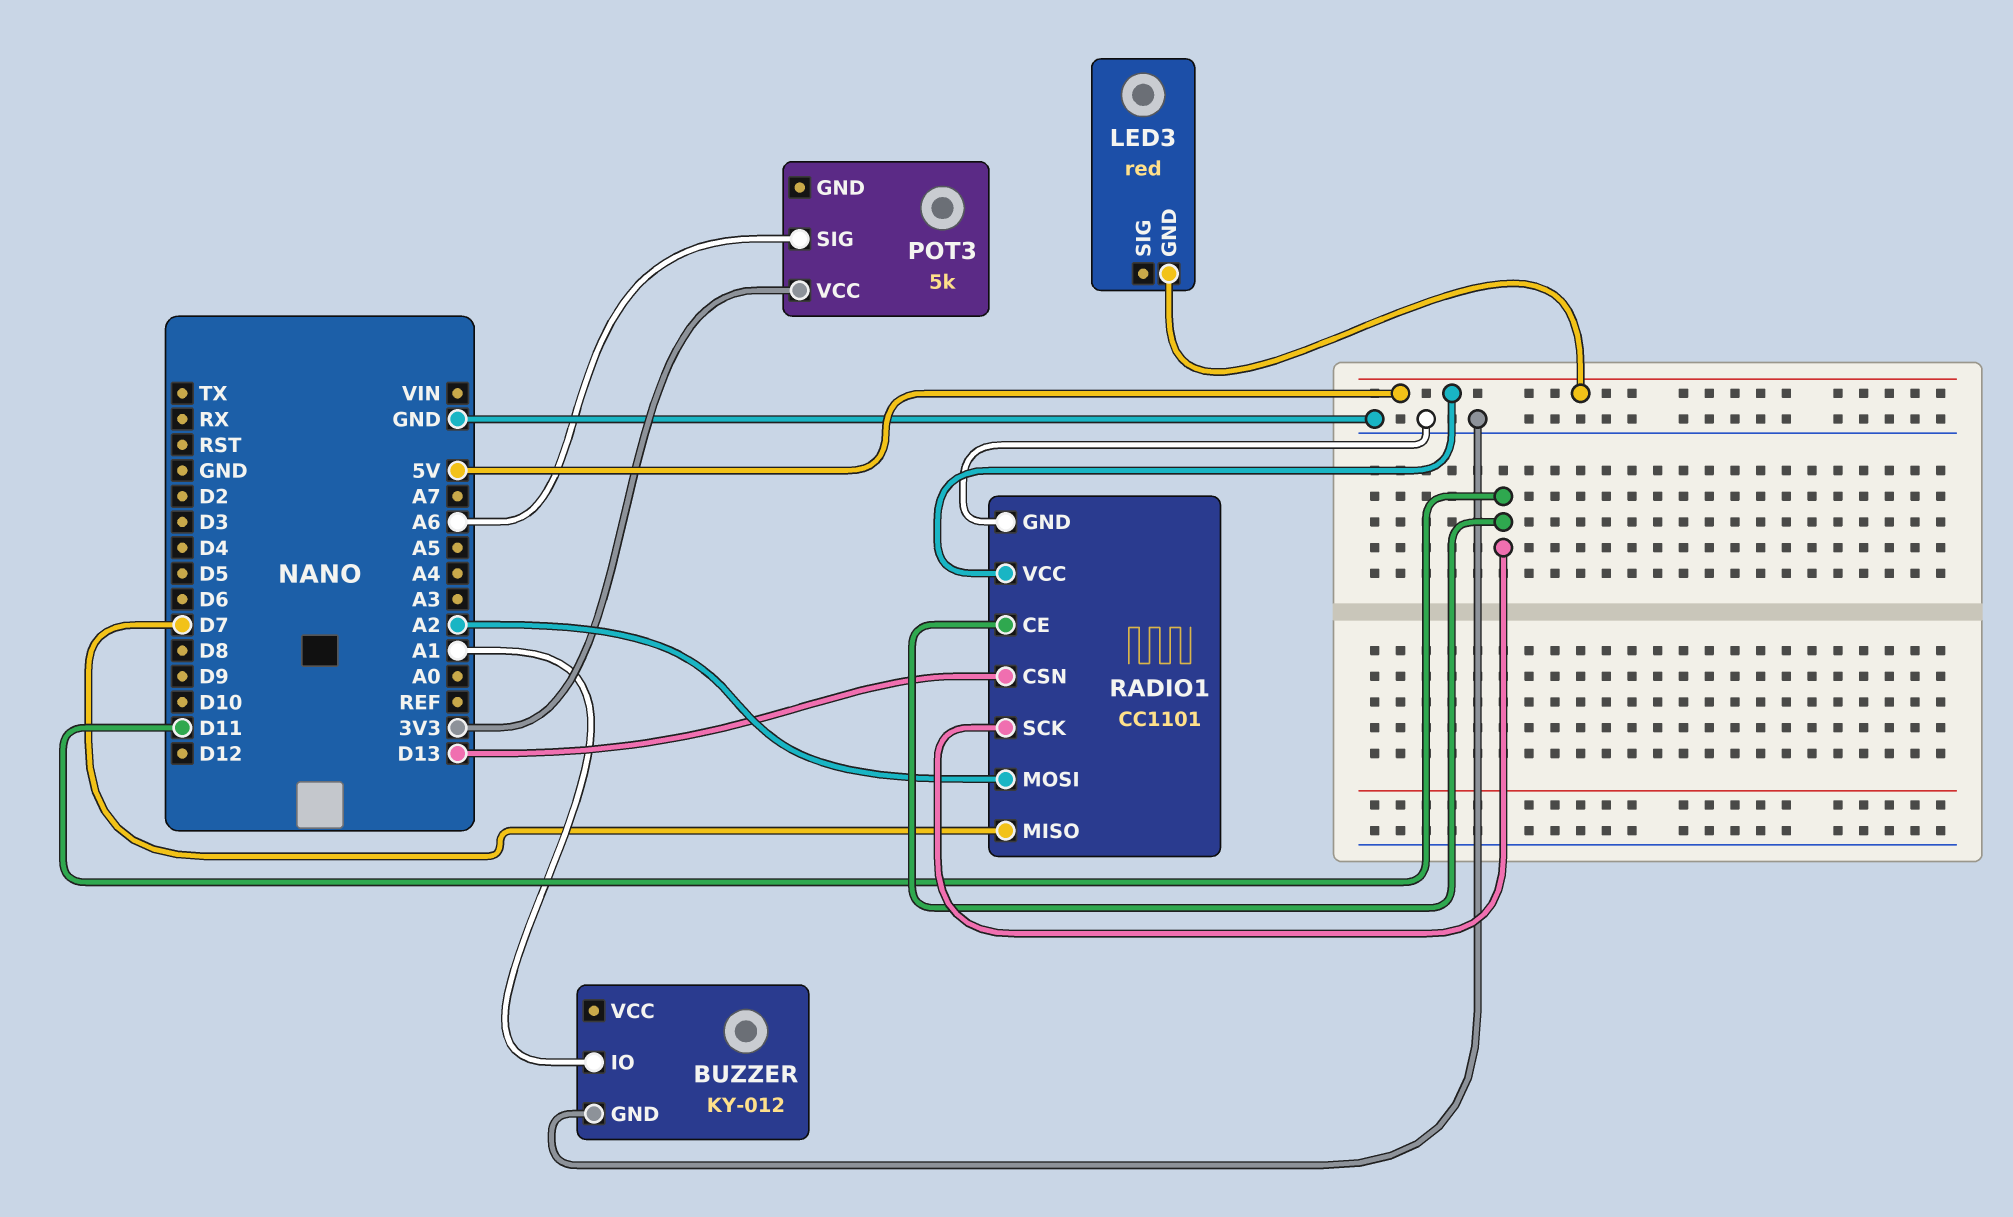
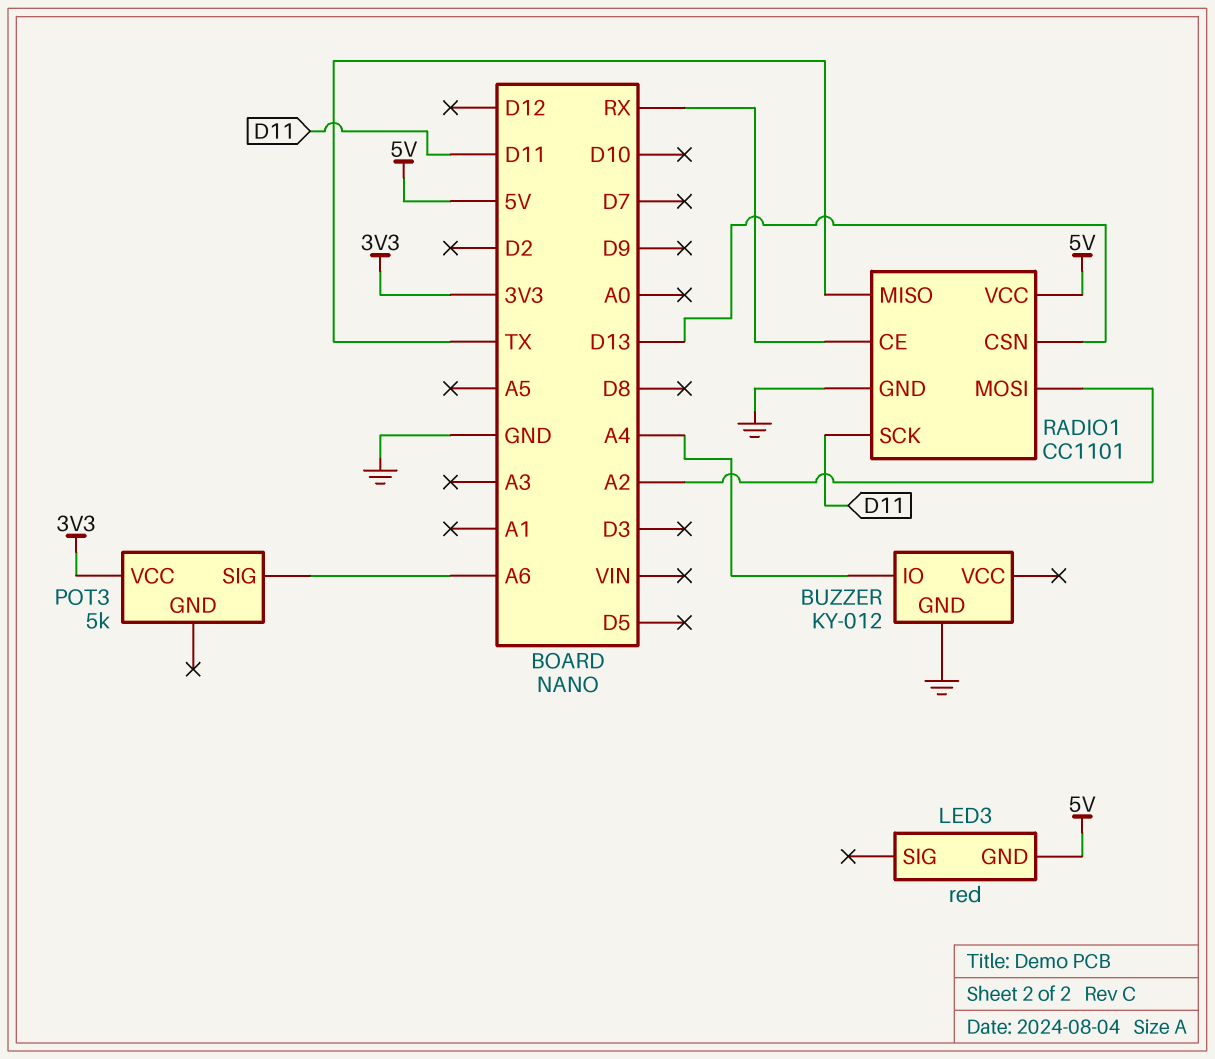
BUZZER pin IO: A1 -> A4
RADIO1 pin CE: D11 -> RX
RADIO1 pin MISO: D7 -> TX

